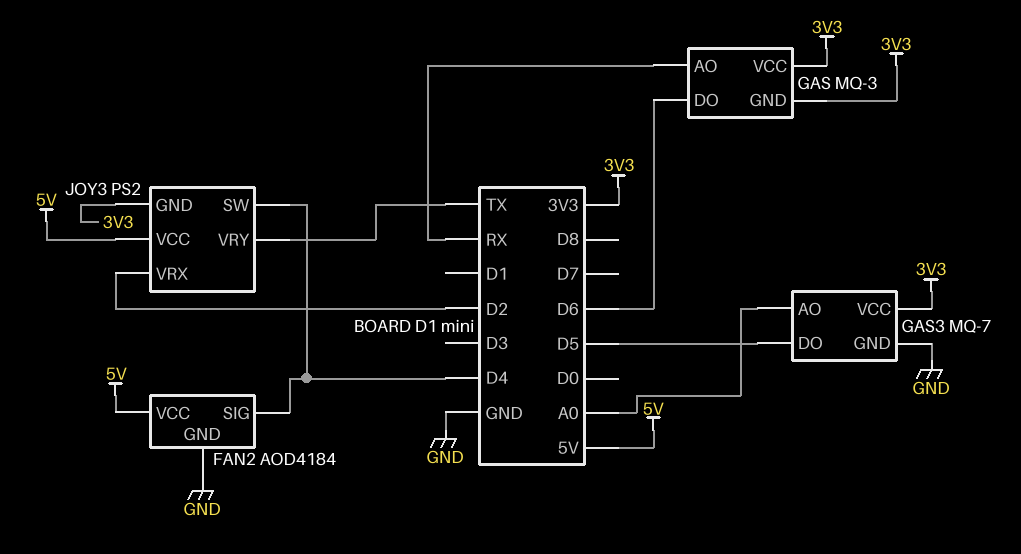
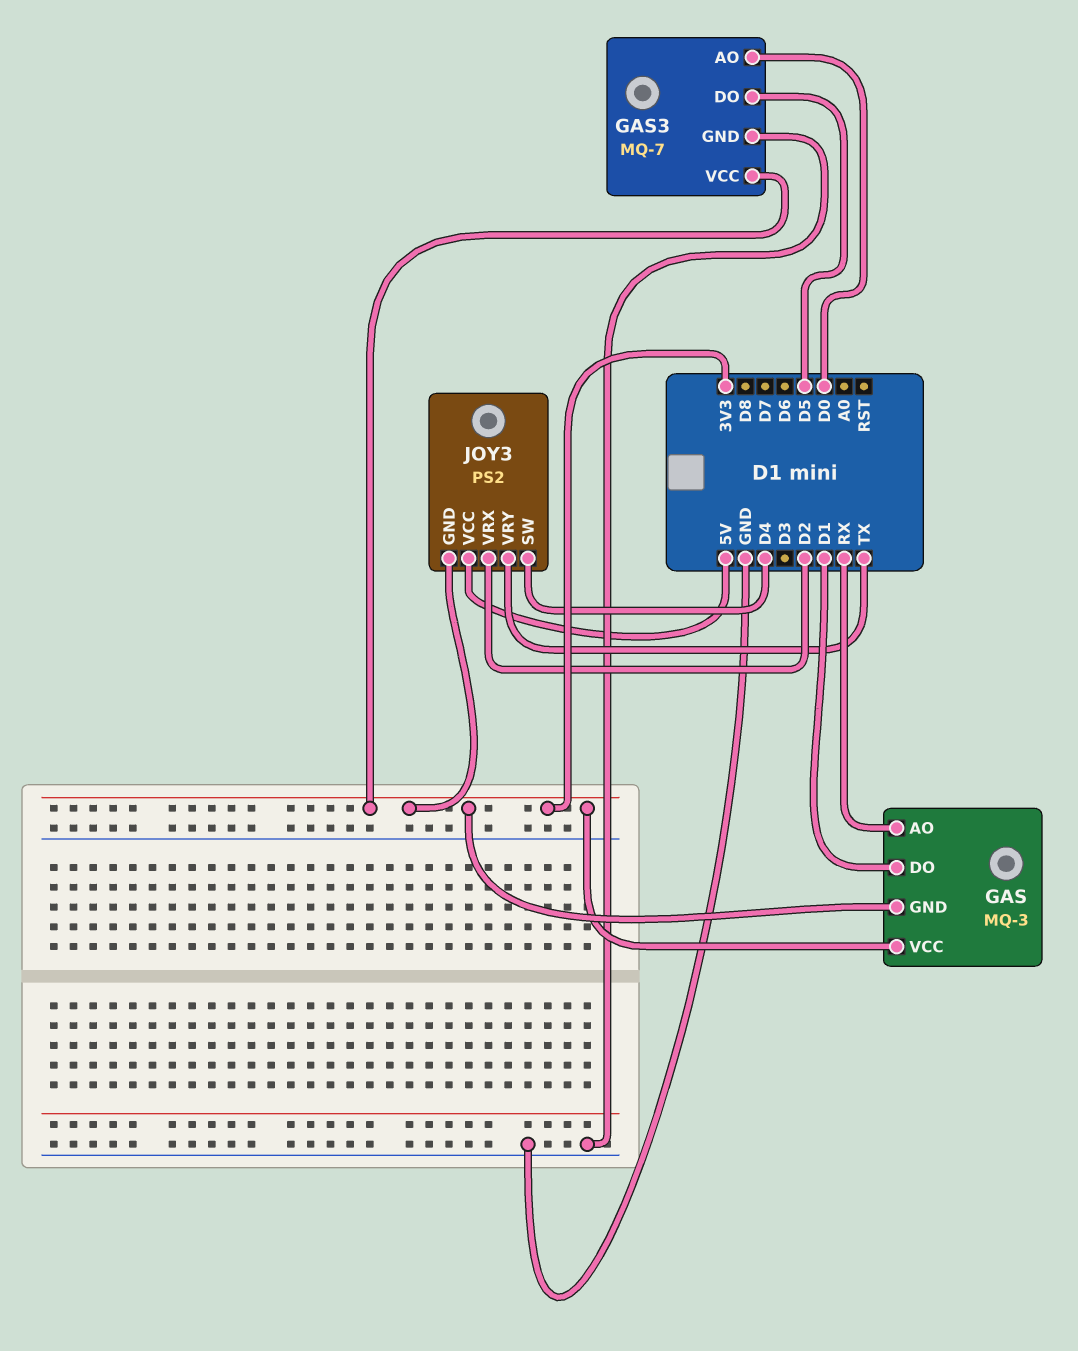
FAN2: AOD4184 -> none
FAN2 pin GND: GND -> none
FAN2 pin SIG: D4 -> none
FAN2 pin VCC: 5V -> none
GAS pin DO: D6 -> D1
GAS3 pin AO: A0 -> D0

